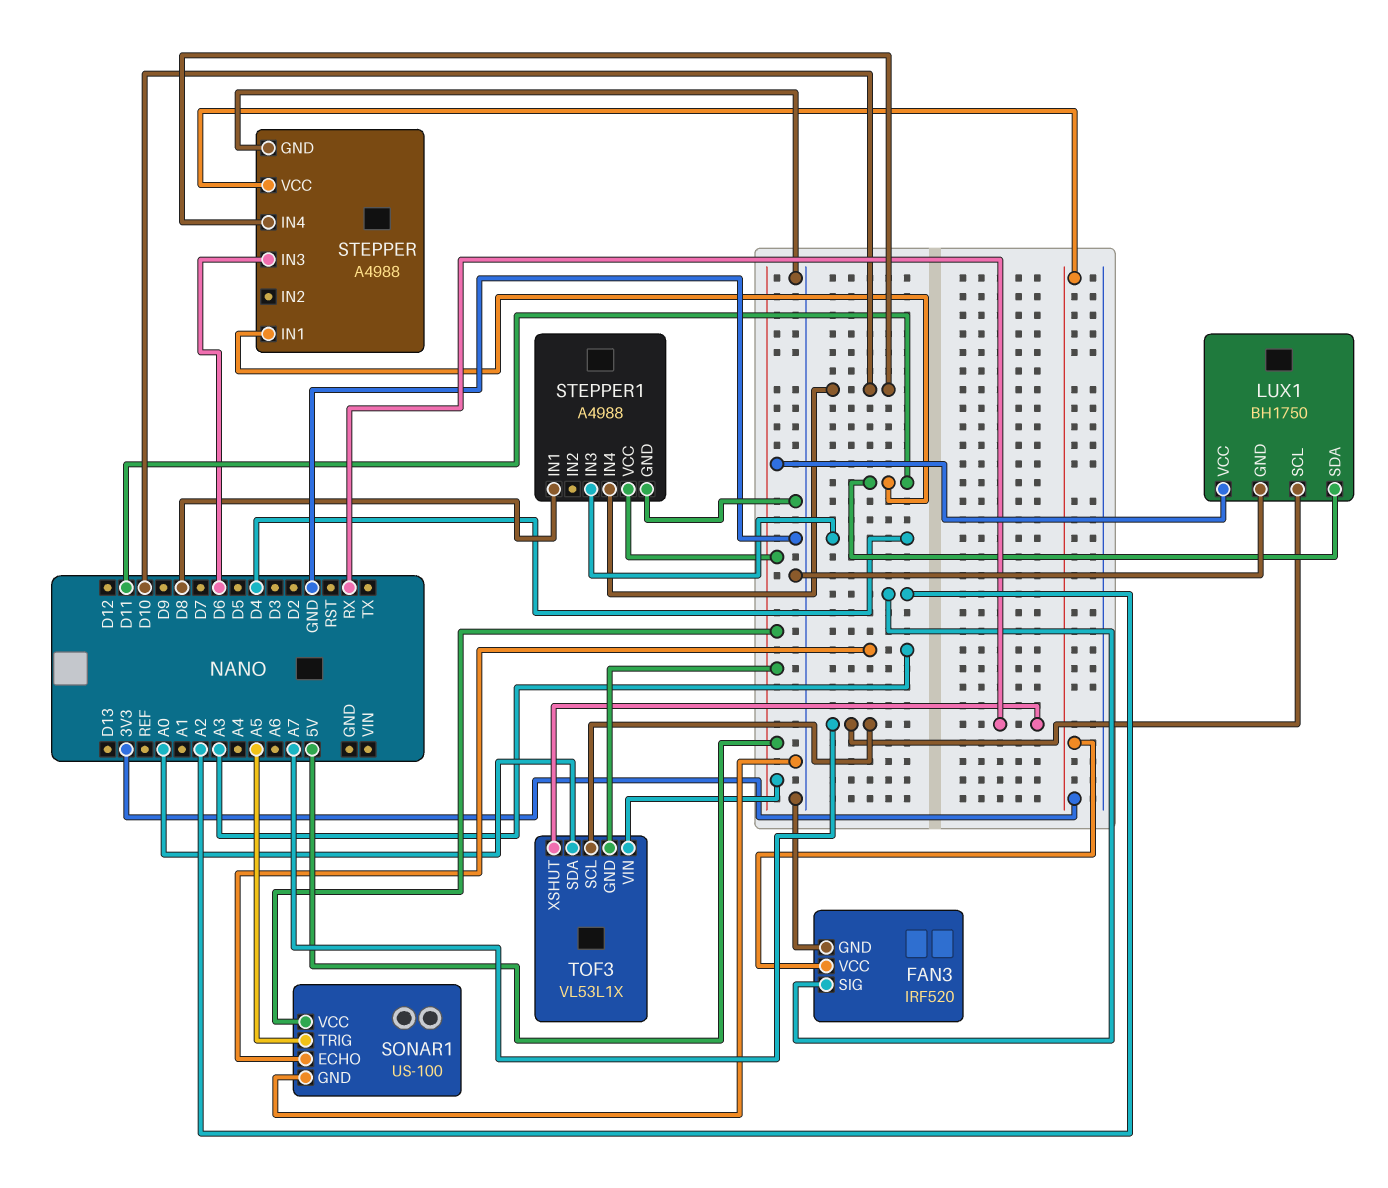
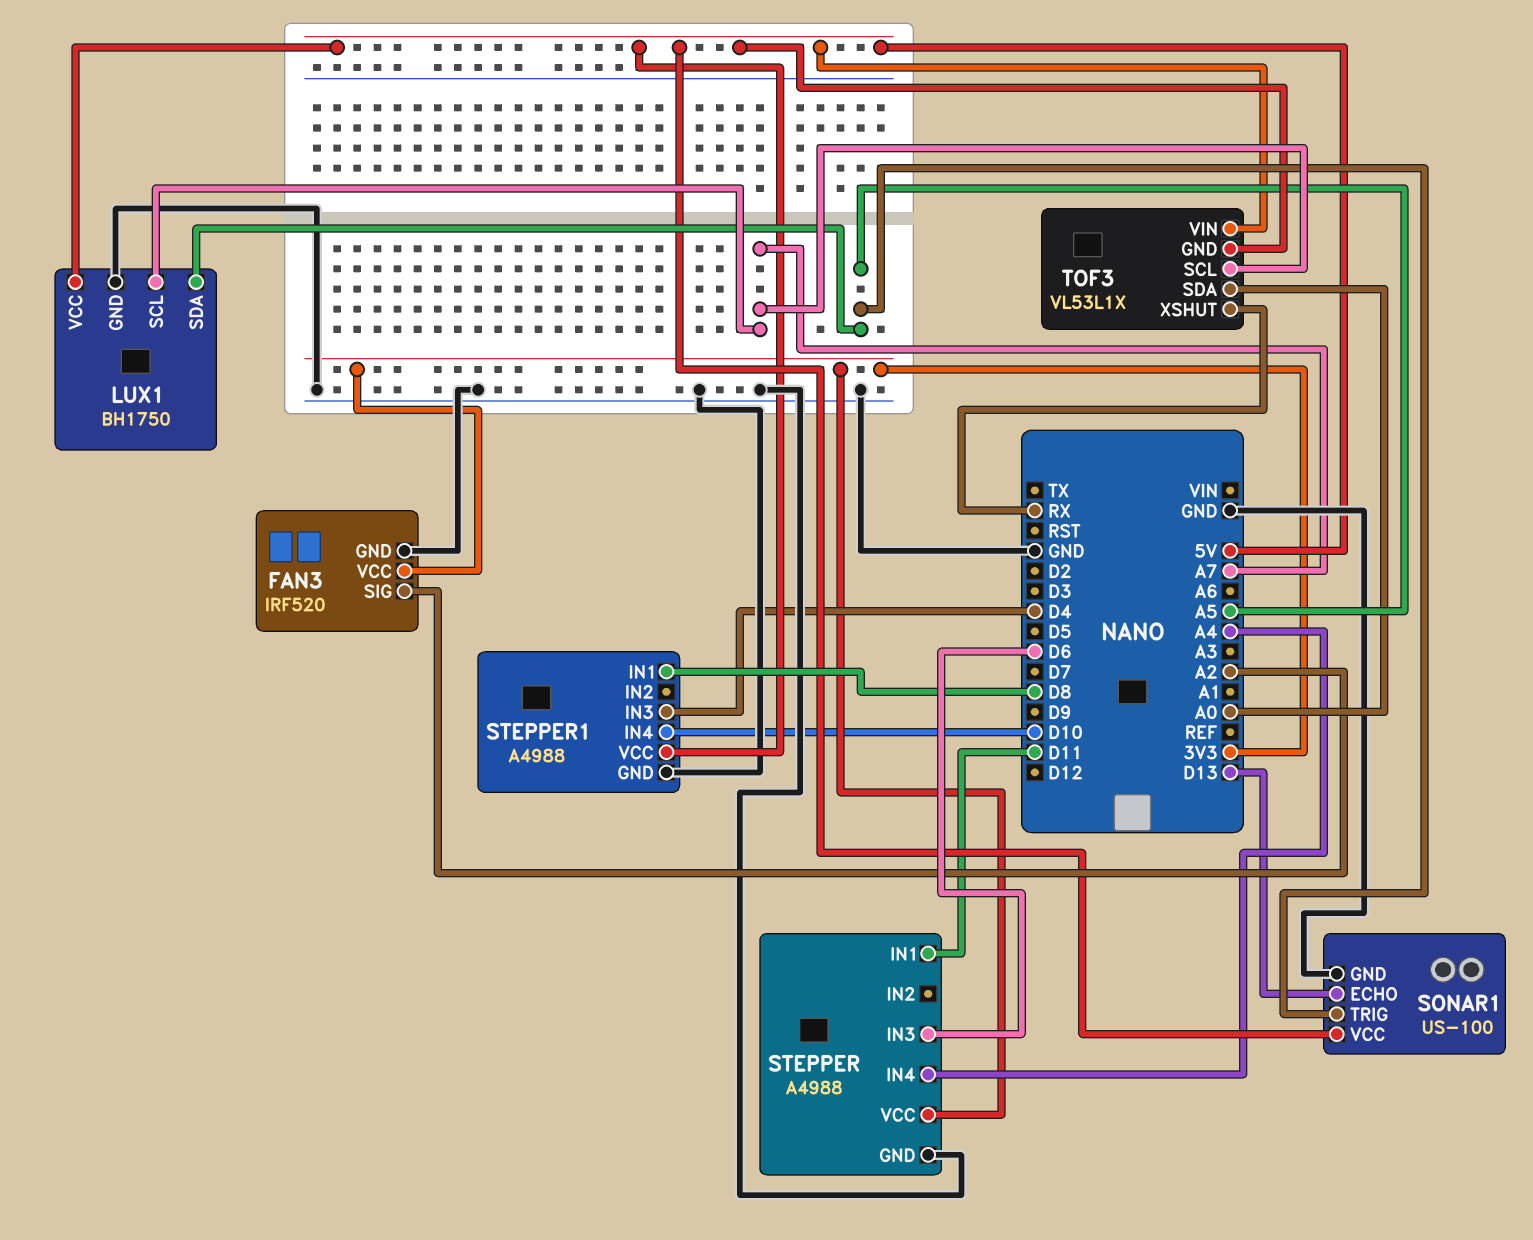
LUX1 pin SDA: D11 -> A5
SONAR1 pin ECHO: A3 -> D13
STEPPER pin IN4: D10 -> A4

